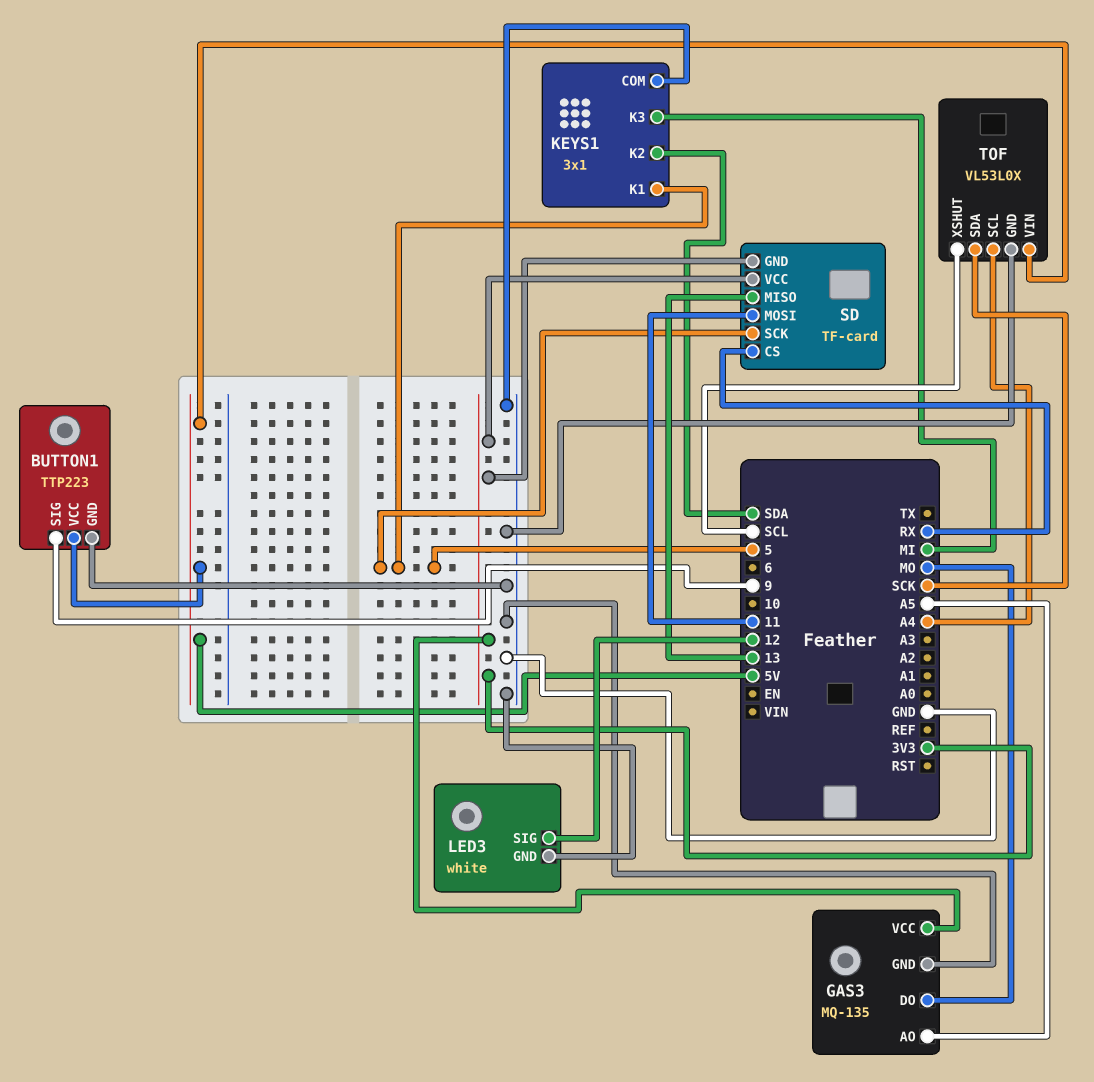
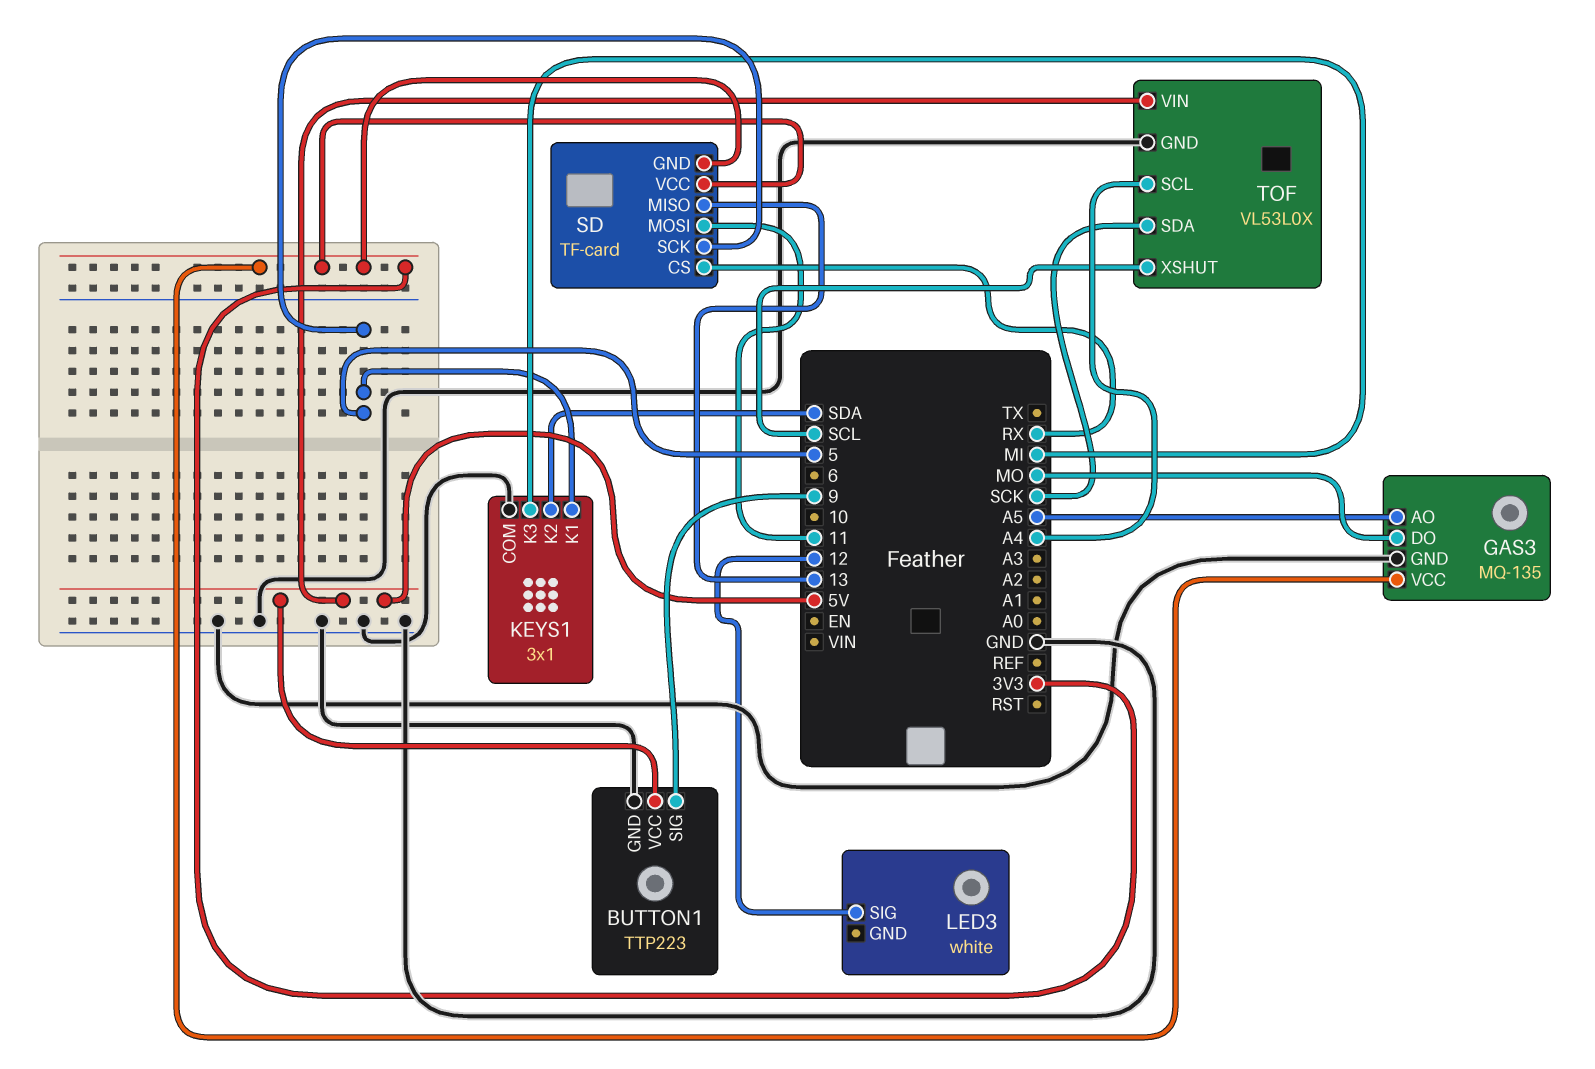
LED3 pin GND: GND -> none

